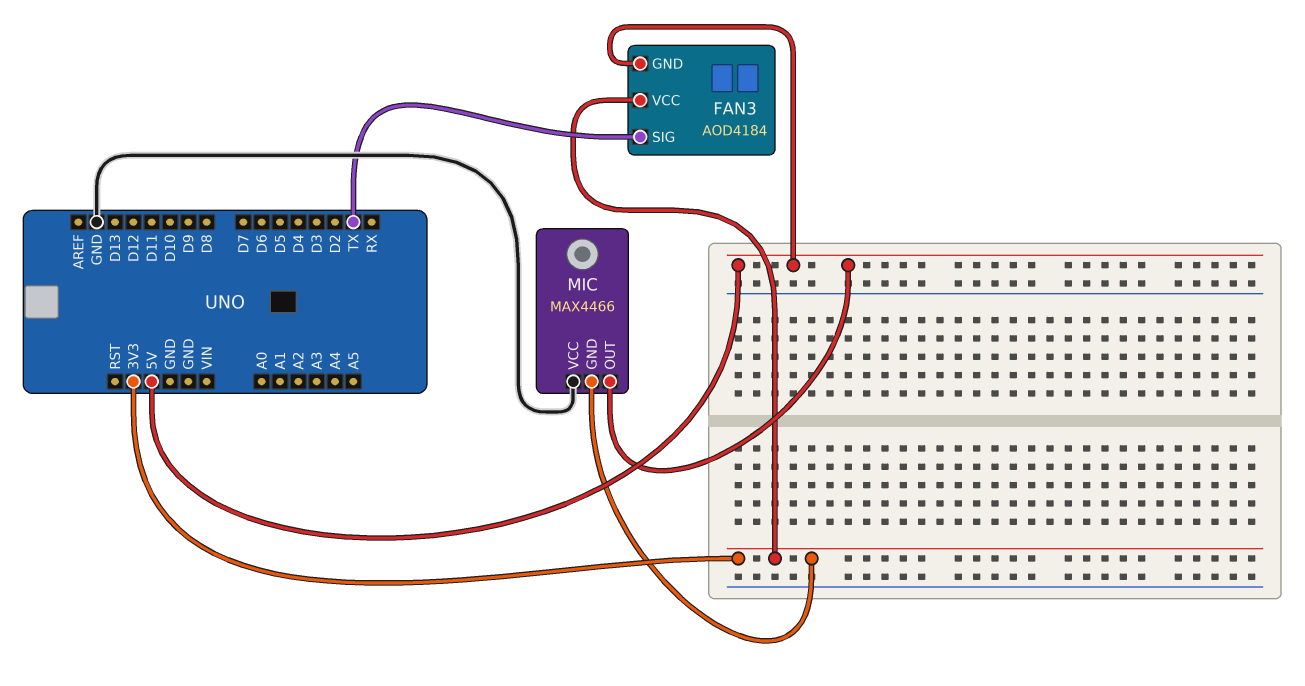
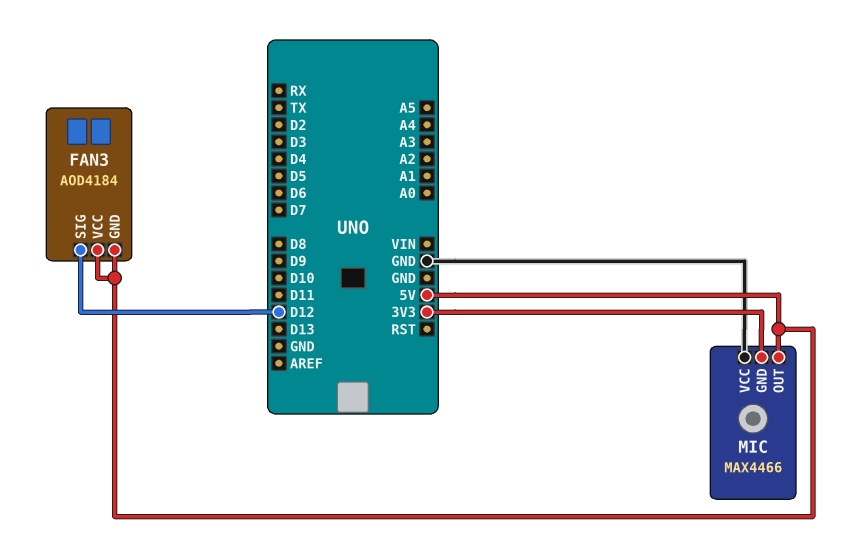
FAN3 pin SIG: TX -> D12
FAN3 pin VCC: 3V3 -> 5V

